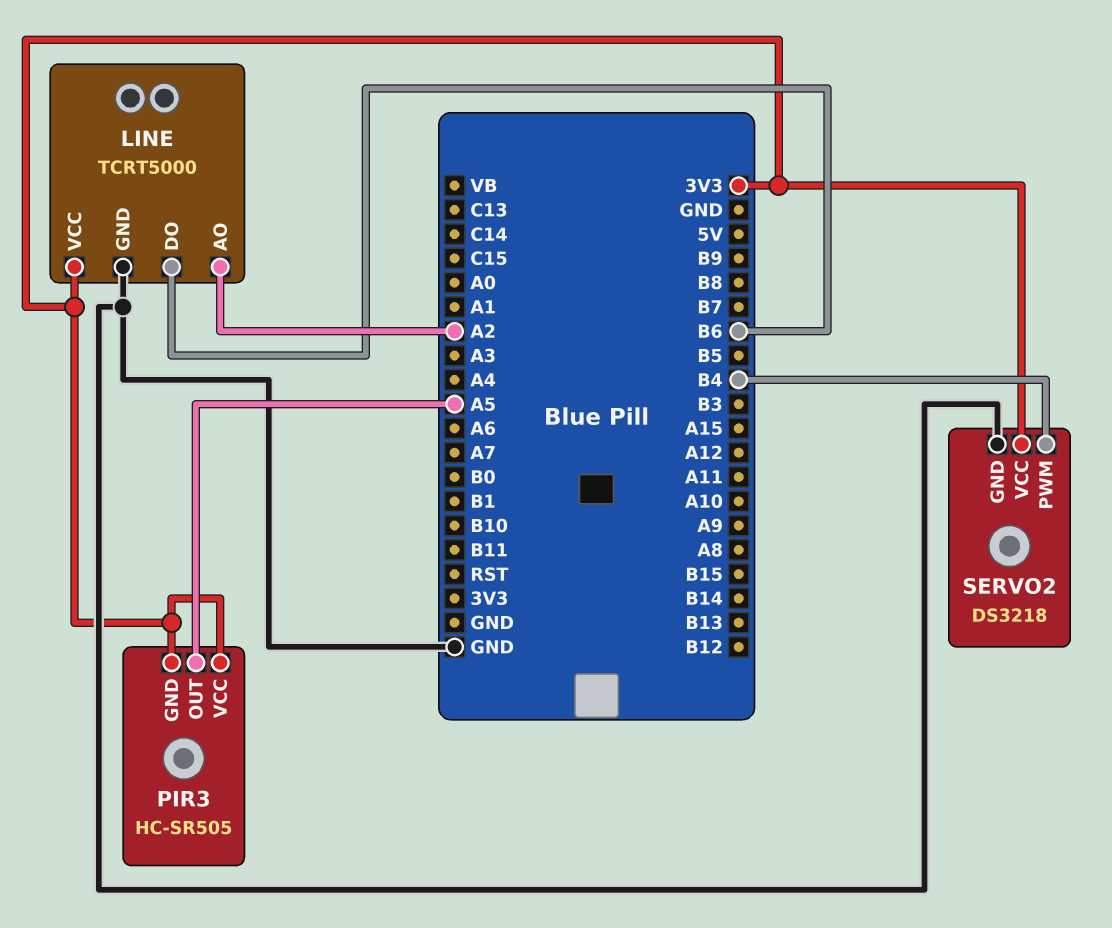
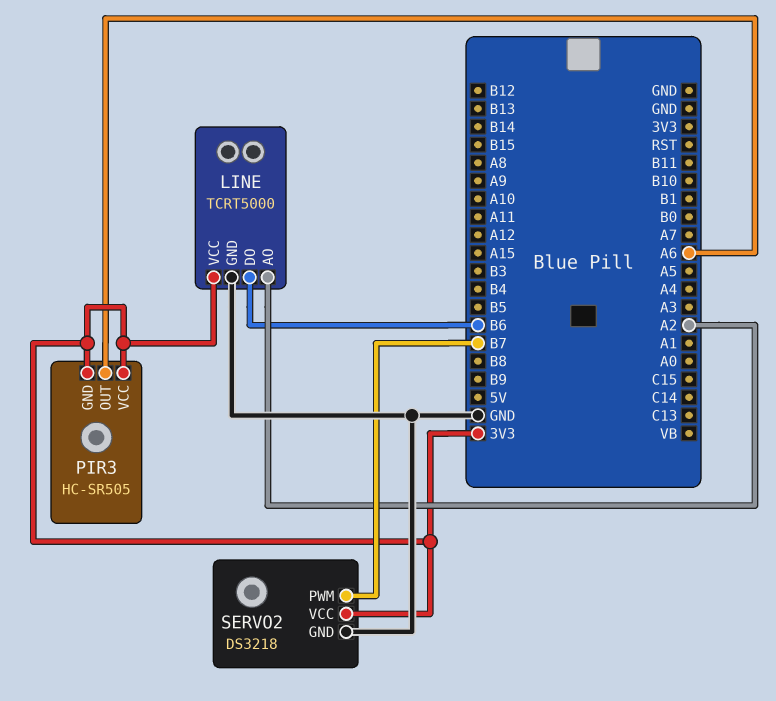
PIR3 pin OUT: A5 -> A6
SERVO2 pin PWM: B4 -> B7

